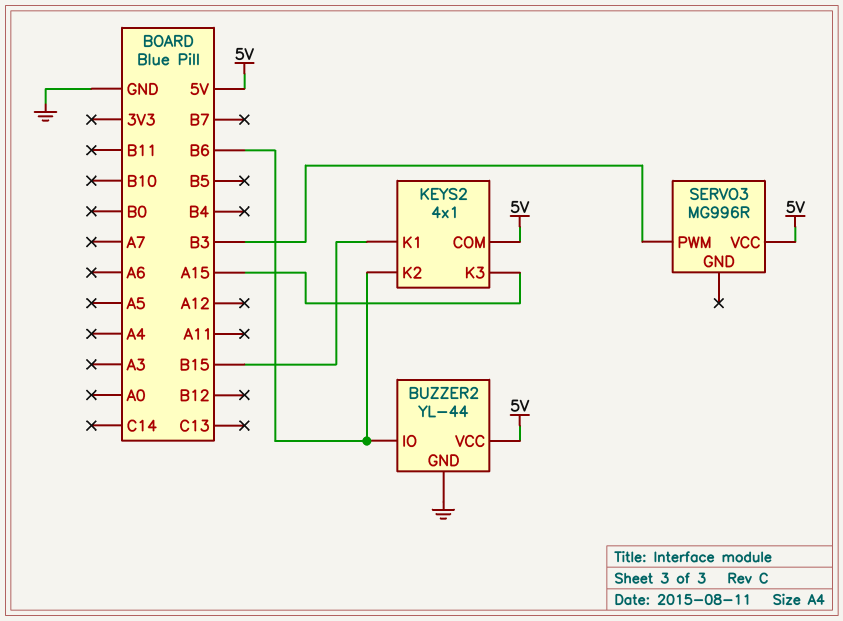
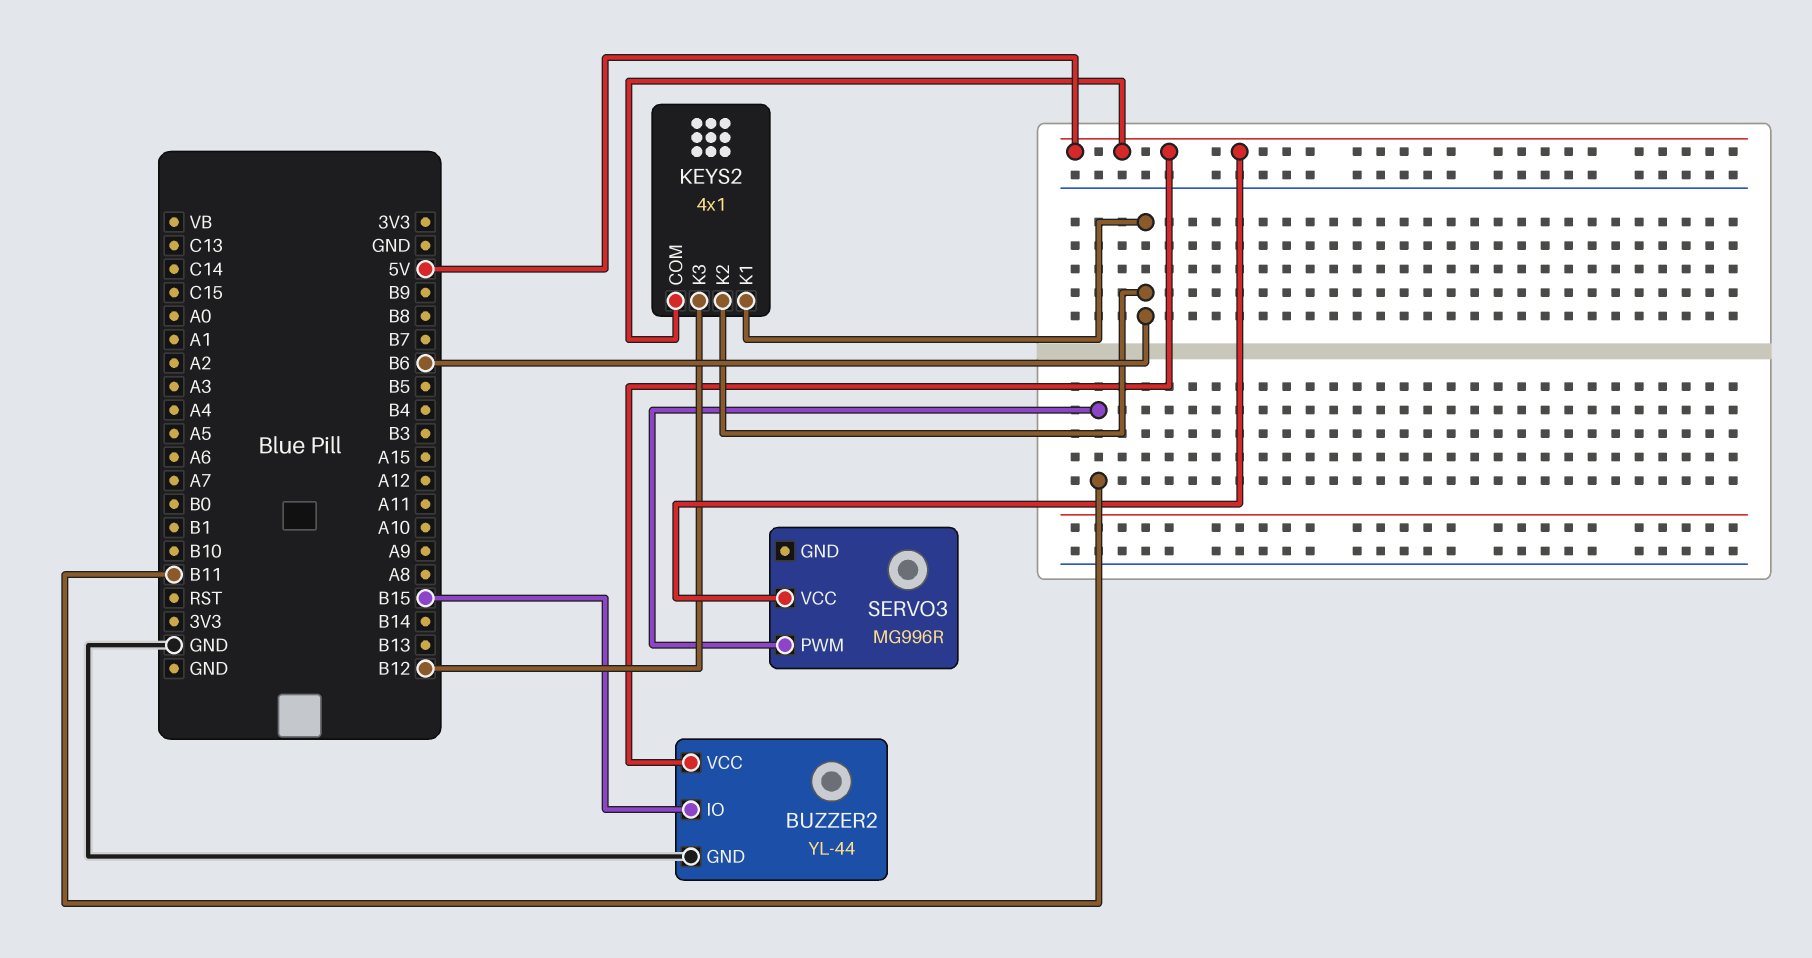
BUZZER2 pin IO: B6 -> B15
KEYS2 pin K1: B15 -> B6
KEYS2 pin K3: A15 -> B12
SERVO3 pin PWM: B3 -> B11

